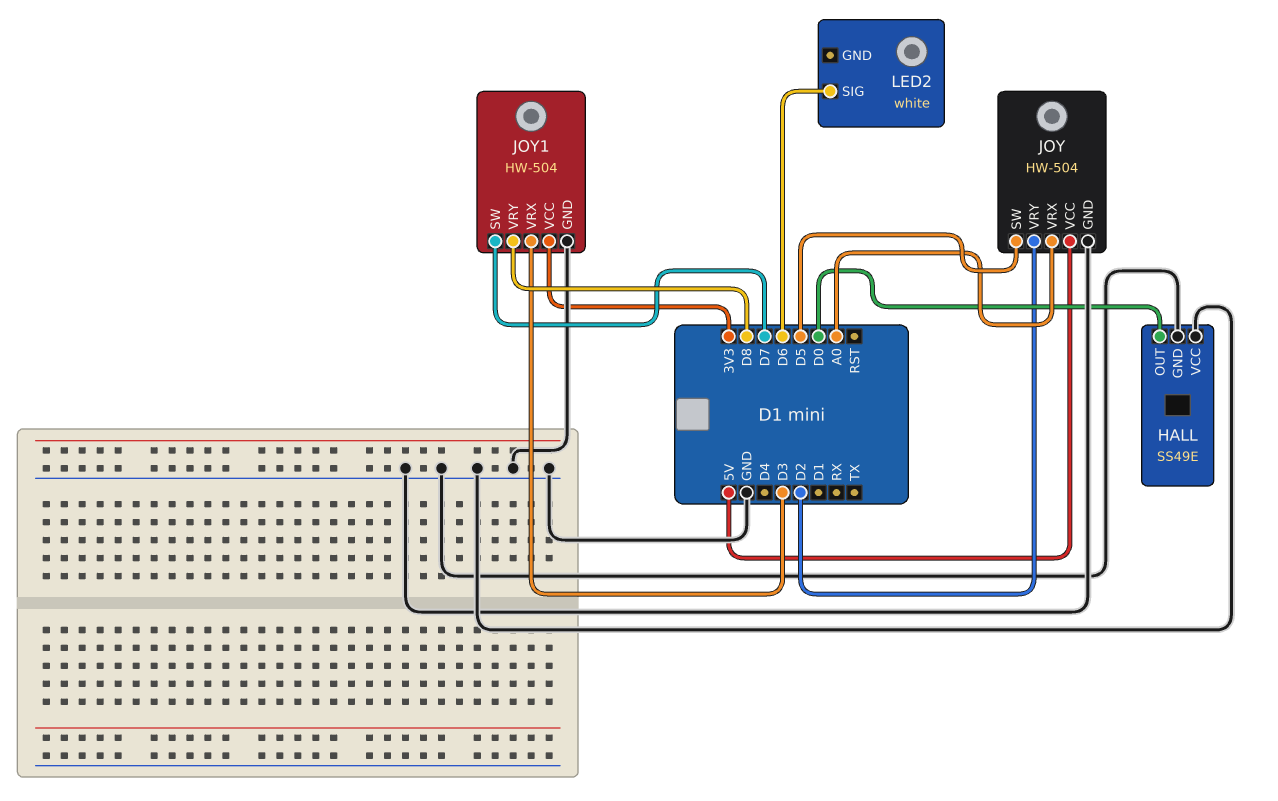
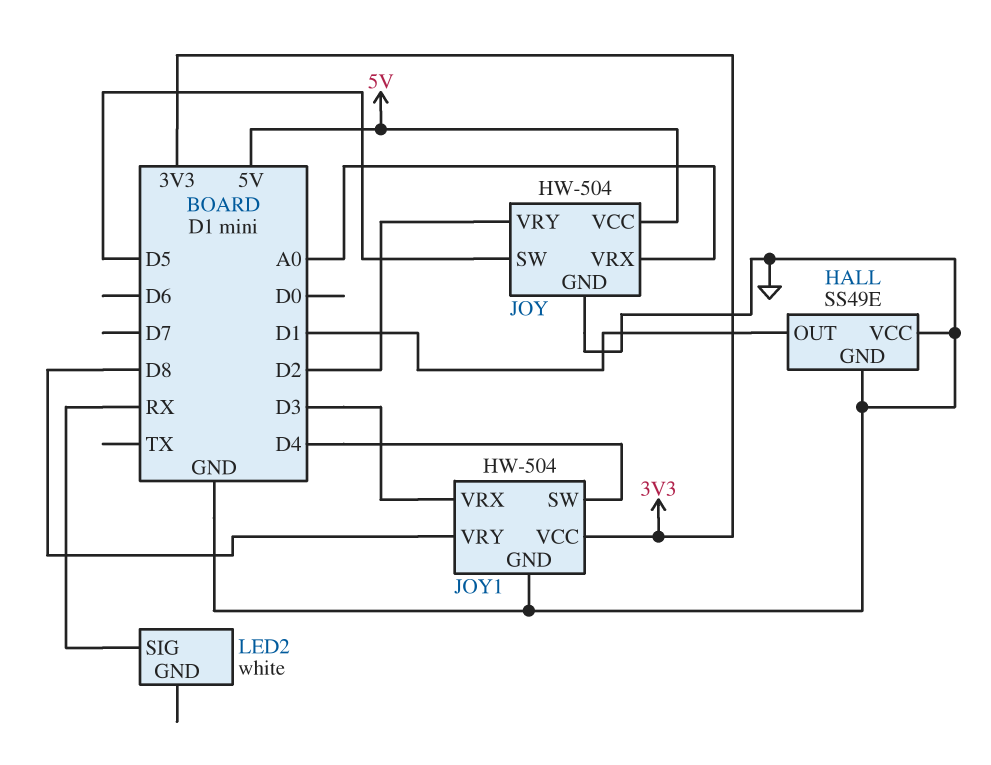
HALL pin OUT: D0 -> D1
JOY1 pin SW: D7 -> D4
LED2 pin SIG: D6 -> RX

